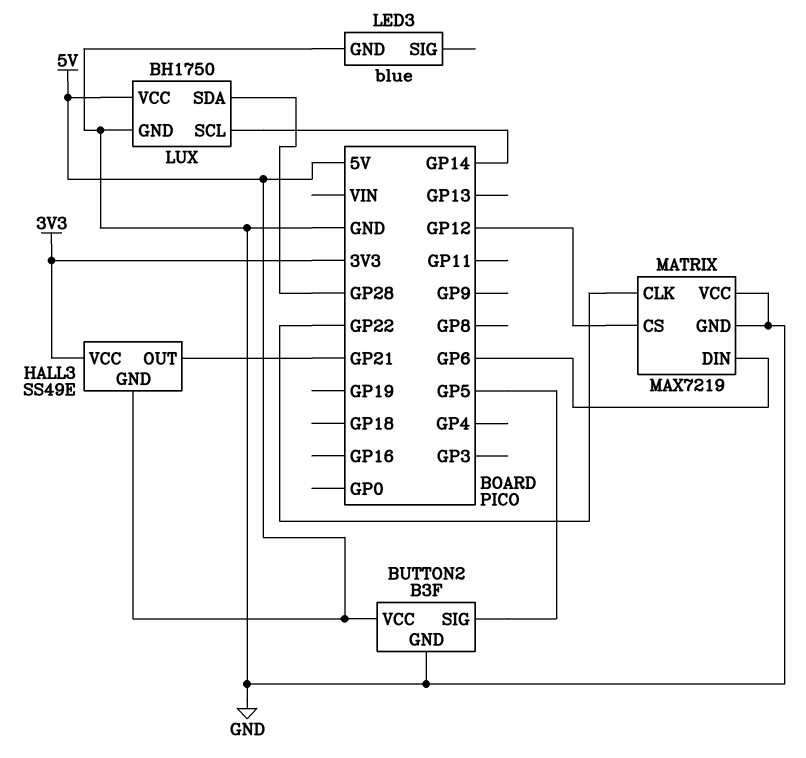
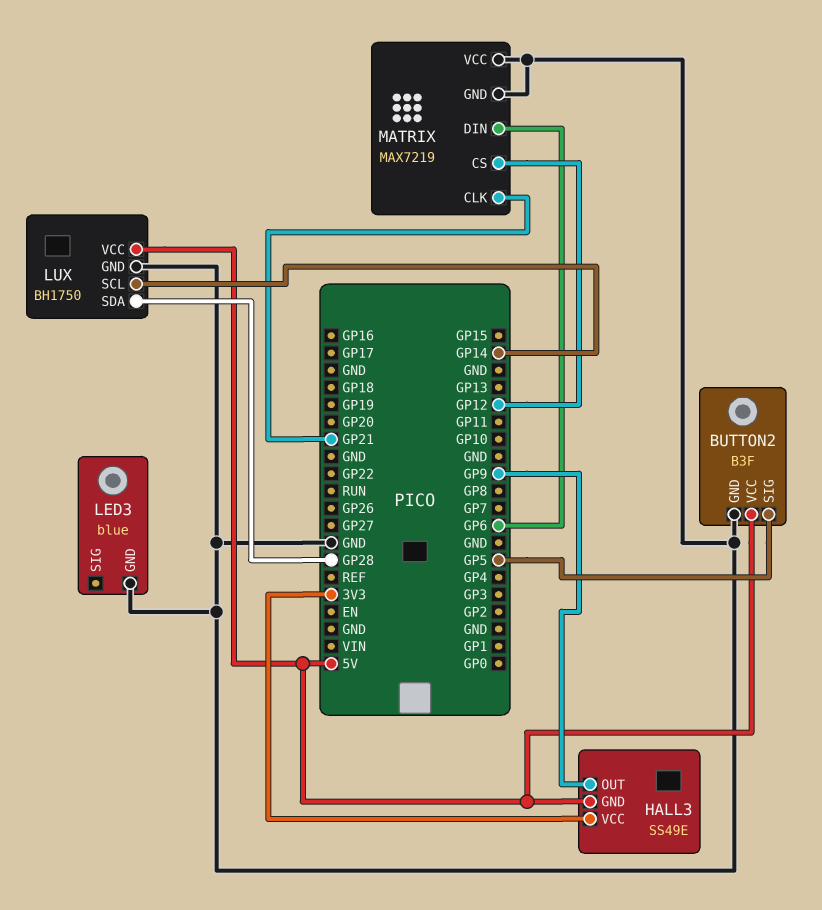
HALL3 pin OUT: GP21 -> GP9
MATRIX pin CLK: GP22 -> GP21

